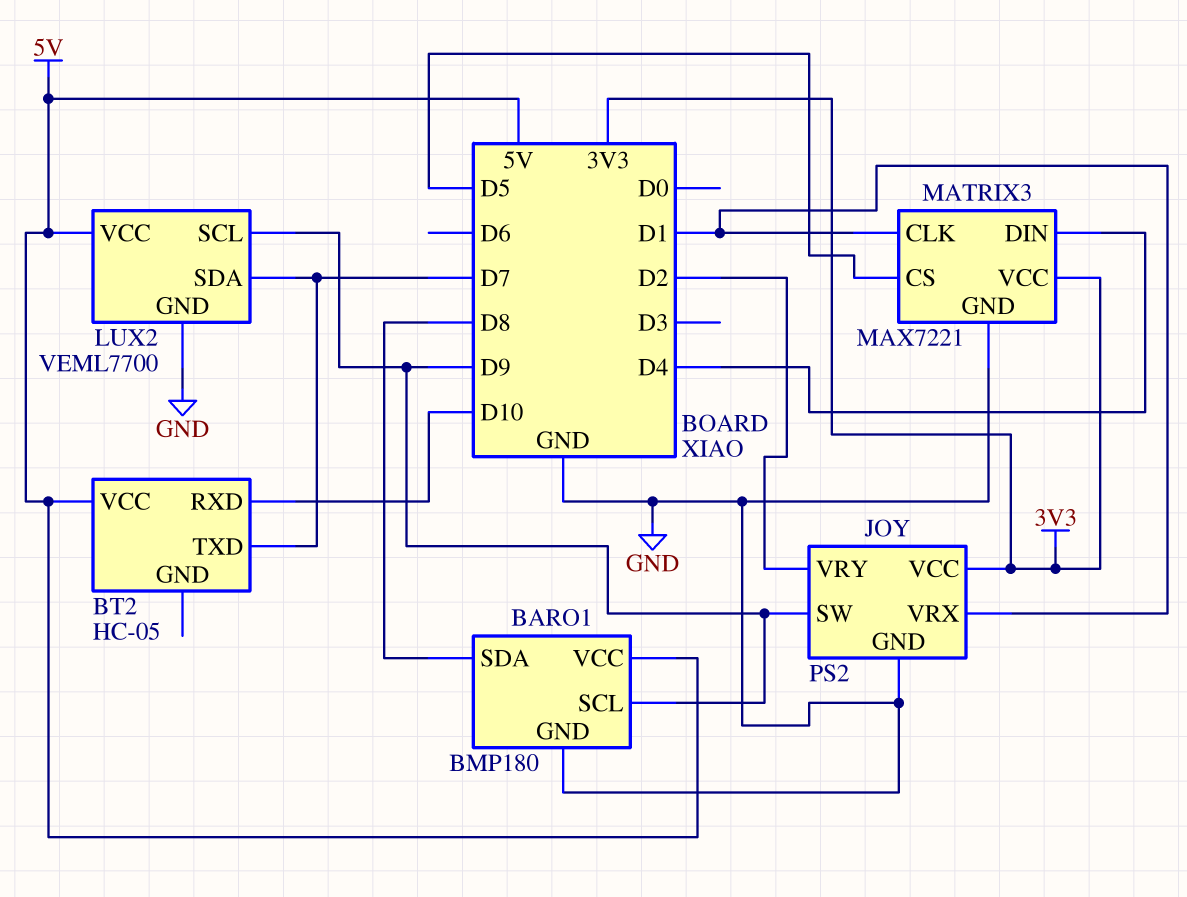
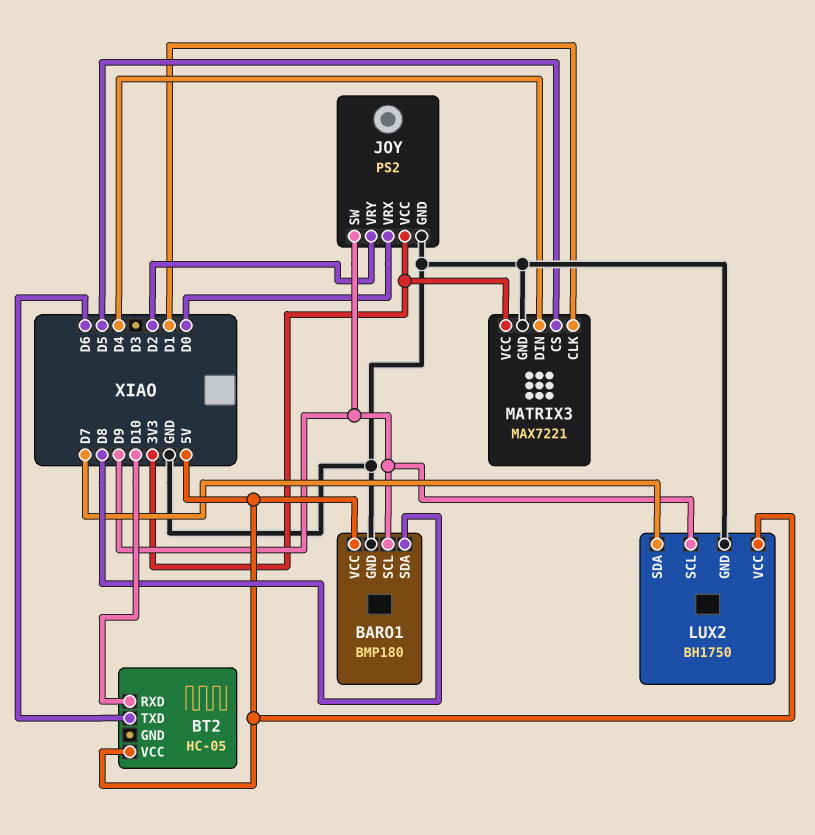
BT2 pin TXD: D7 -> D6
JOY pin VRX: D1 -> D0
LUX2: VEML7700 -> BH1750

